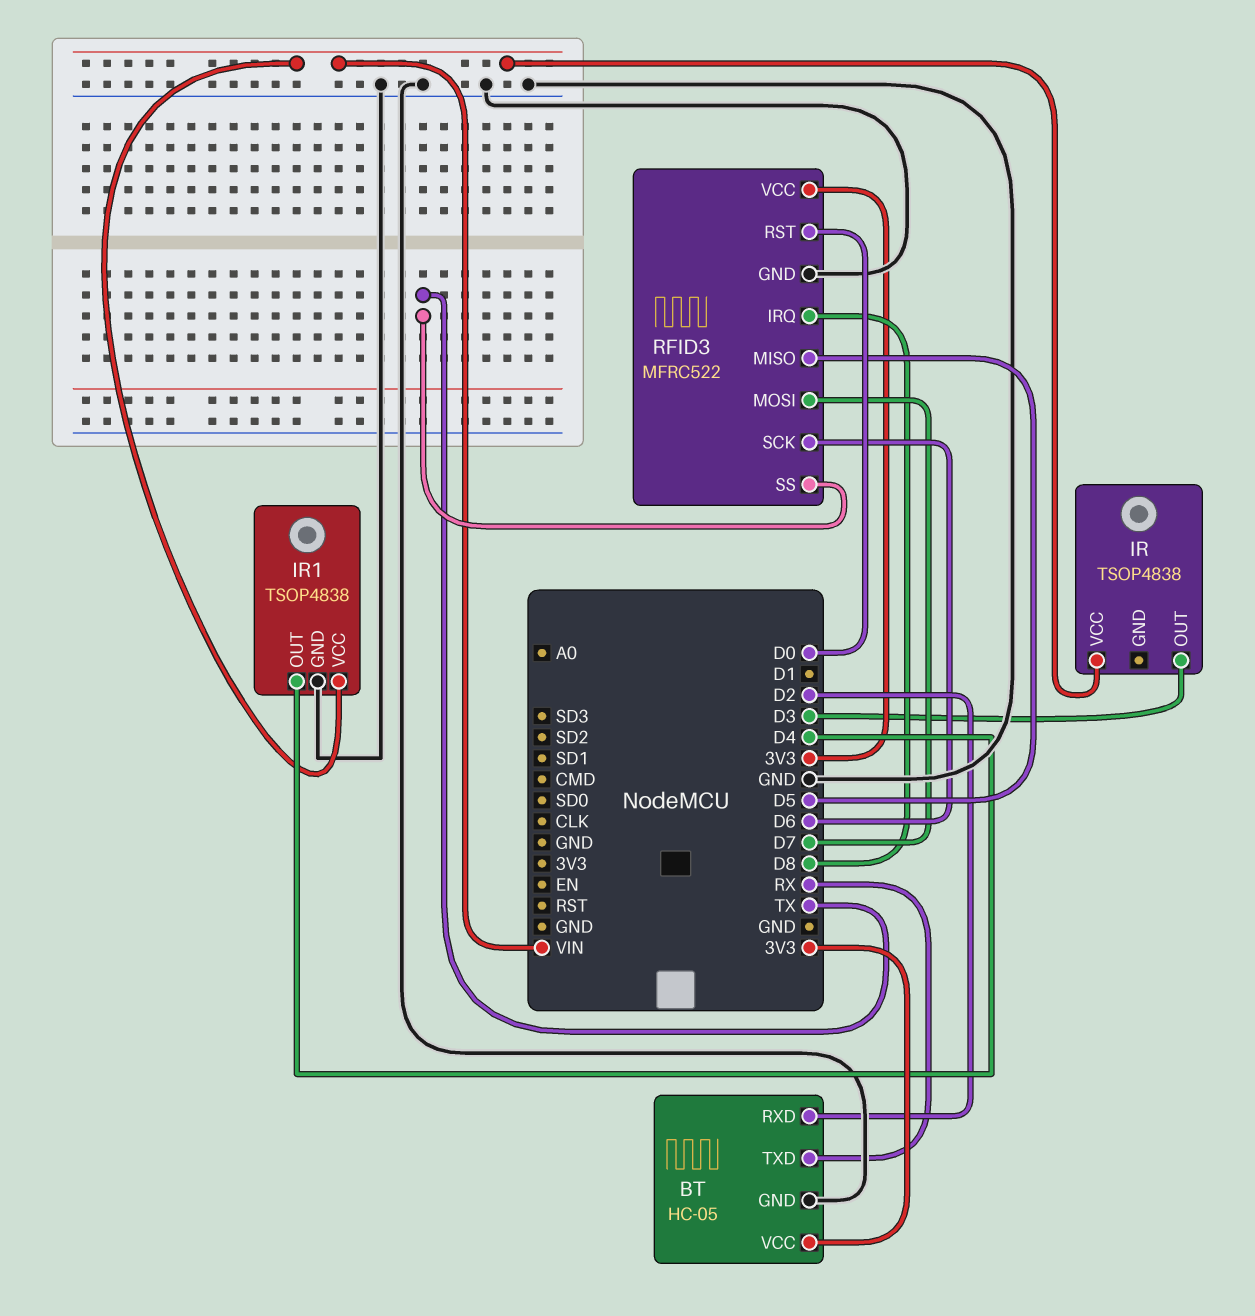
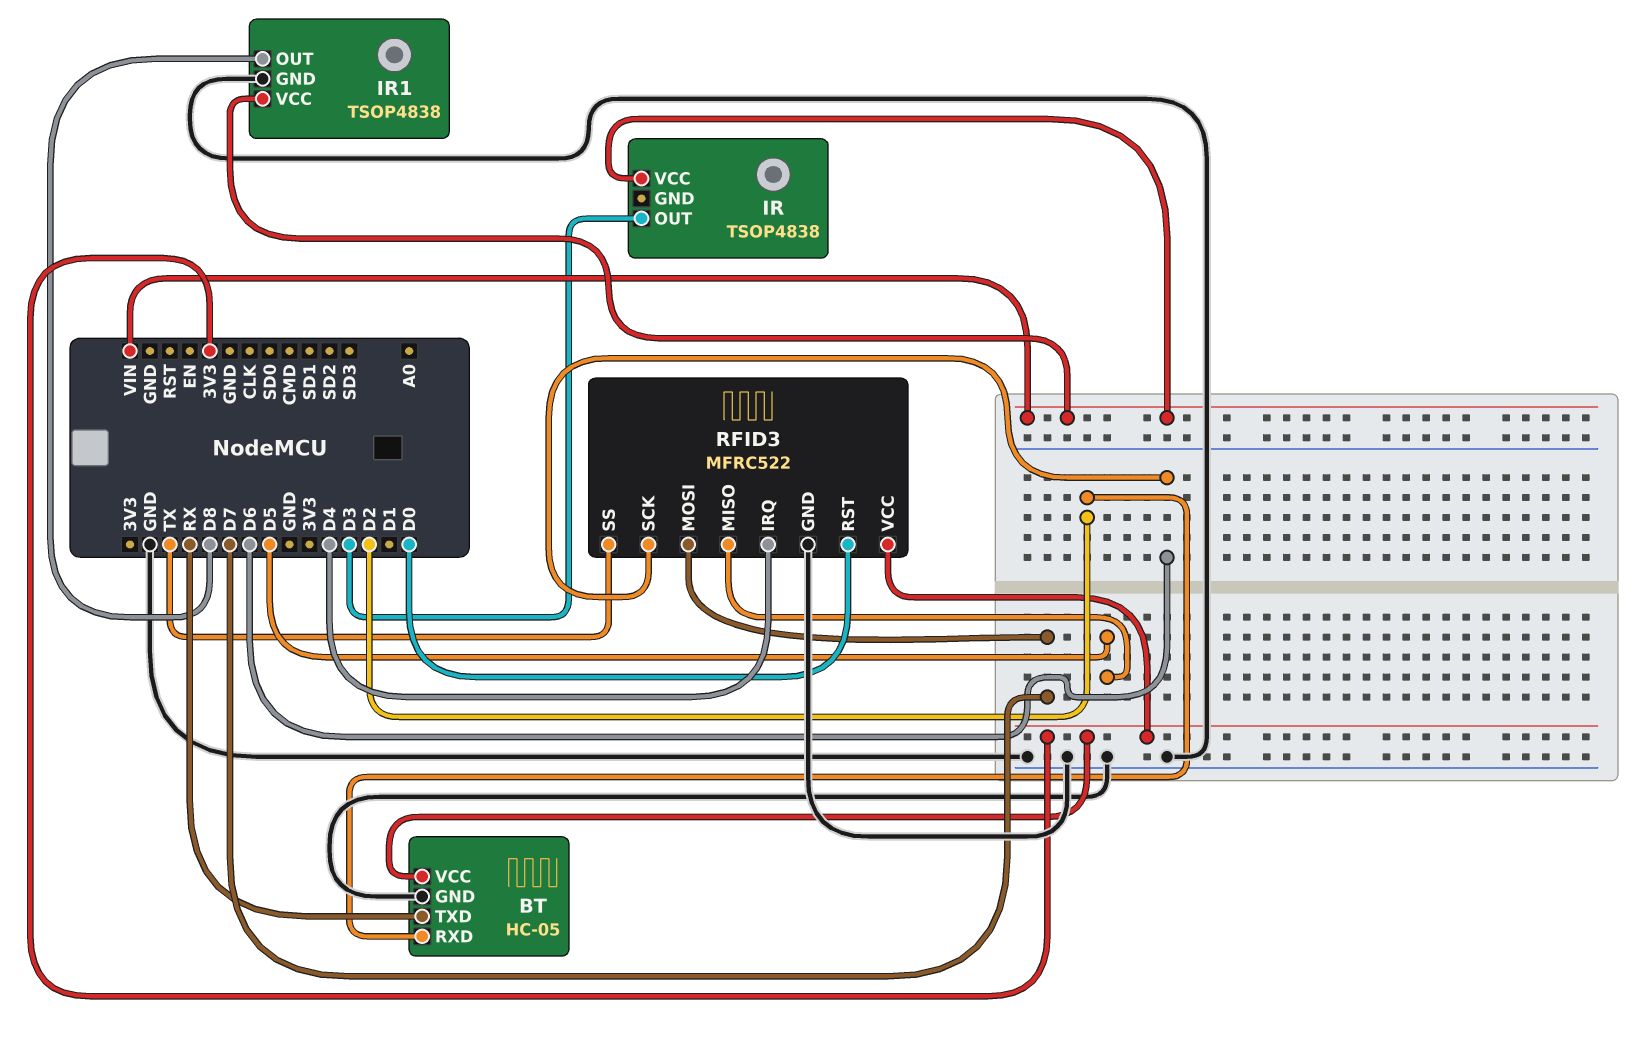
IR1 pin OUT: D4 -> D8
RFID3 pin IRQ: D8 -> D4

